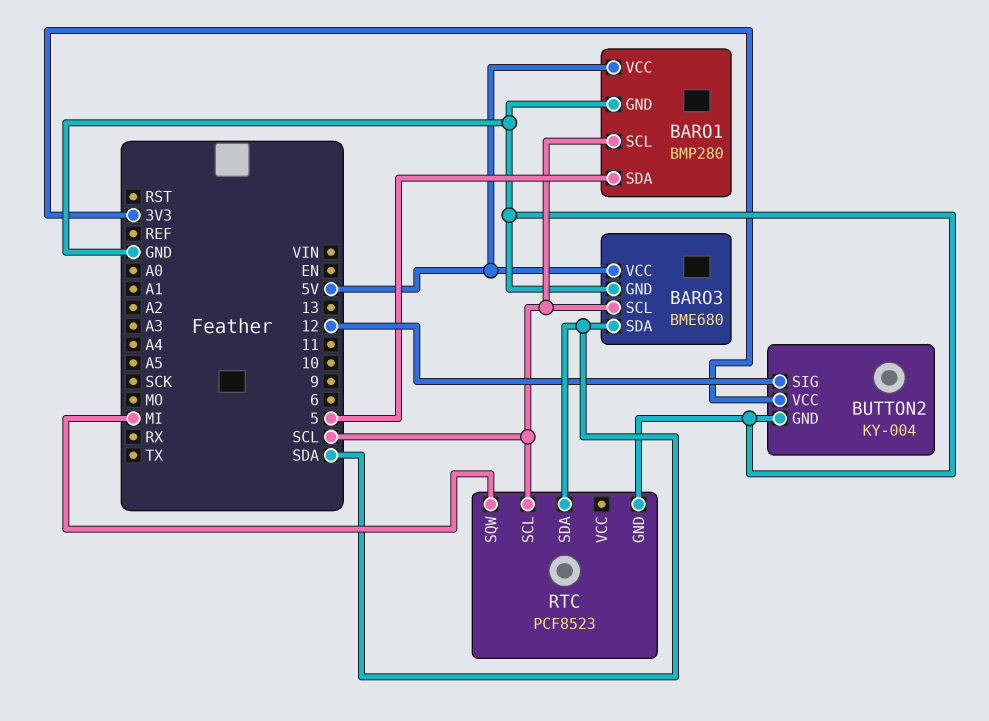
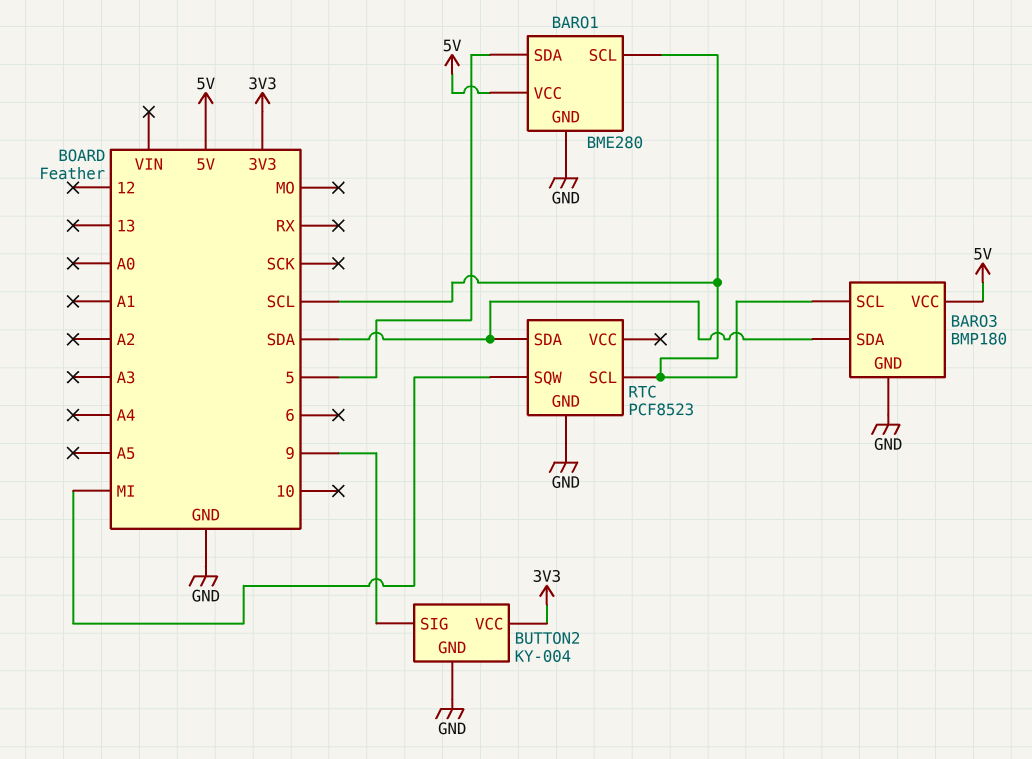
BARO1: BMP280 -> BME280
BARO3: BME680 -> BMP180
BUTTON2 pin SIG: 12 -> 9

